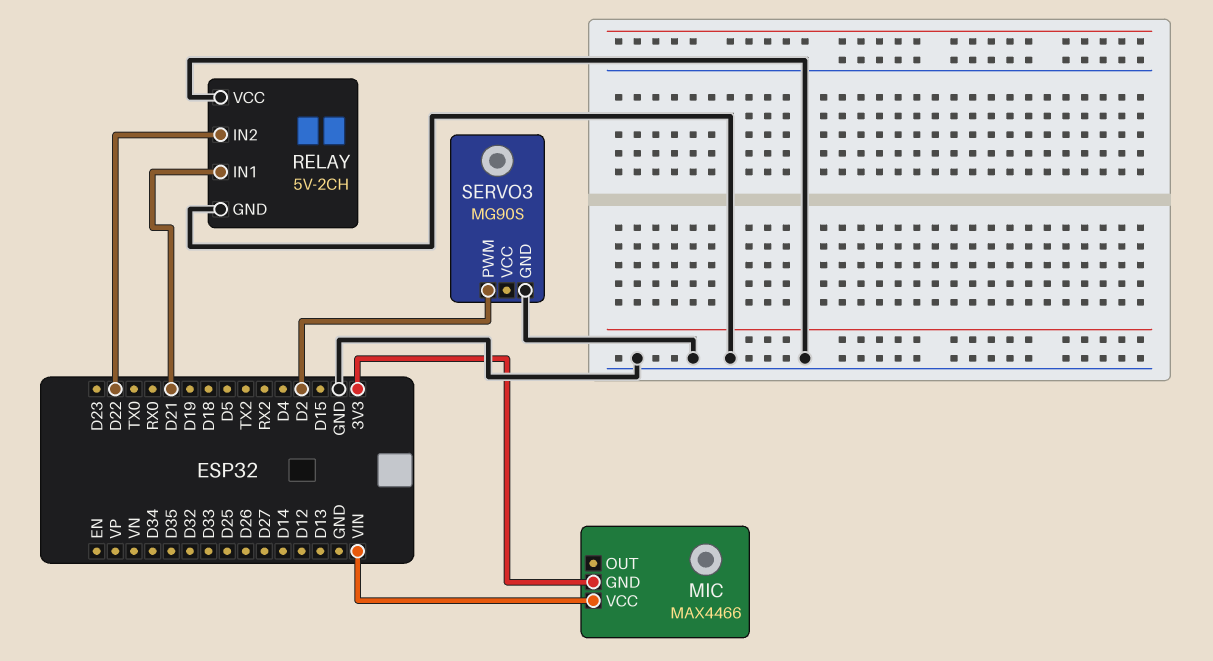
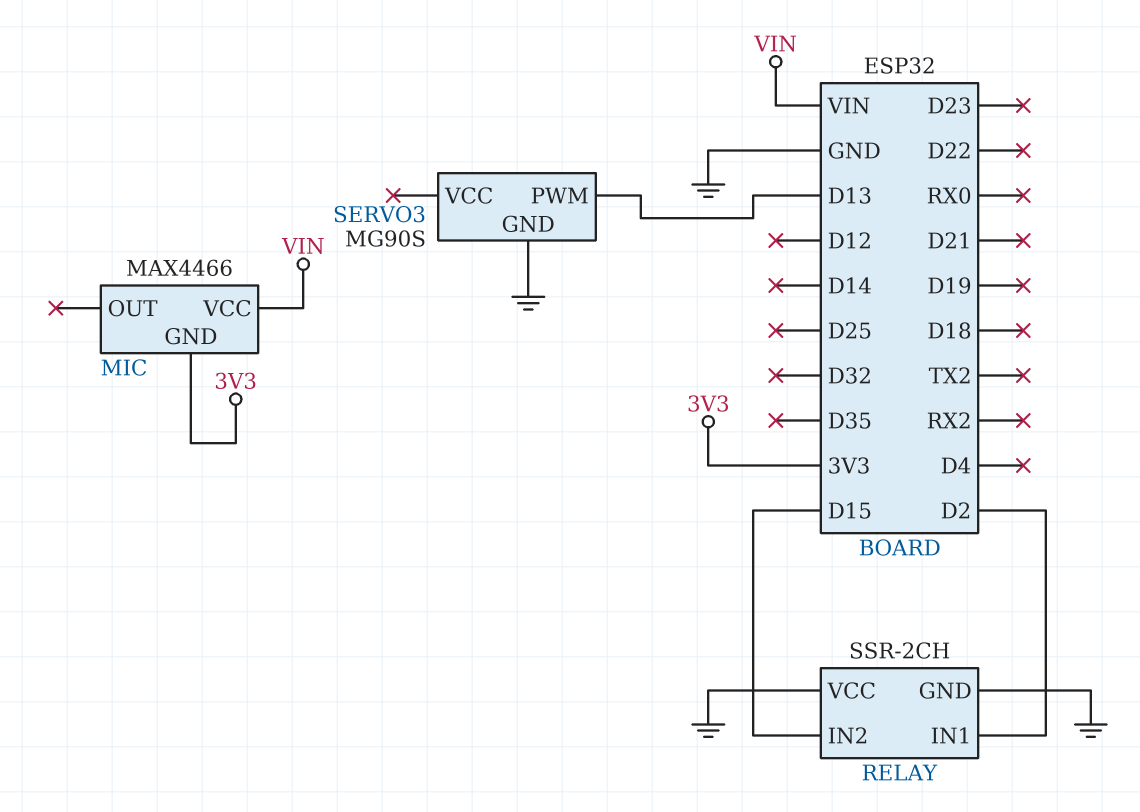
RELAY: 5V-2CH -> SSR-2CH
RELAY pin IN1: D21 -> D2
RELAY pin IN2: D22 -> D15
SERVO3 pin PWM: D2 -> D13

